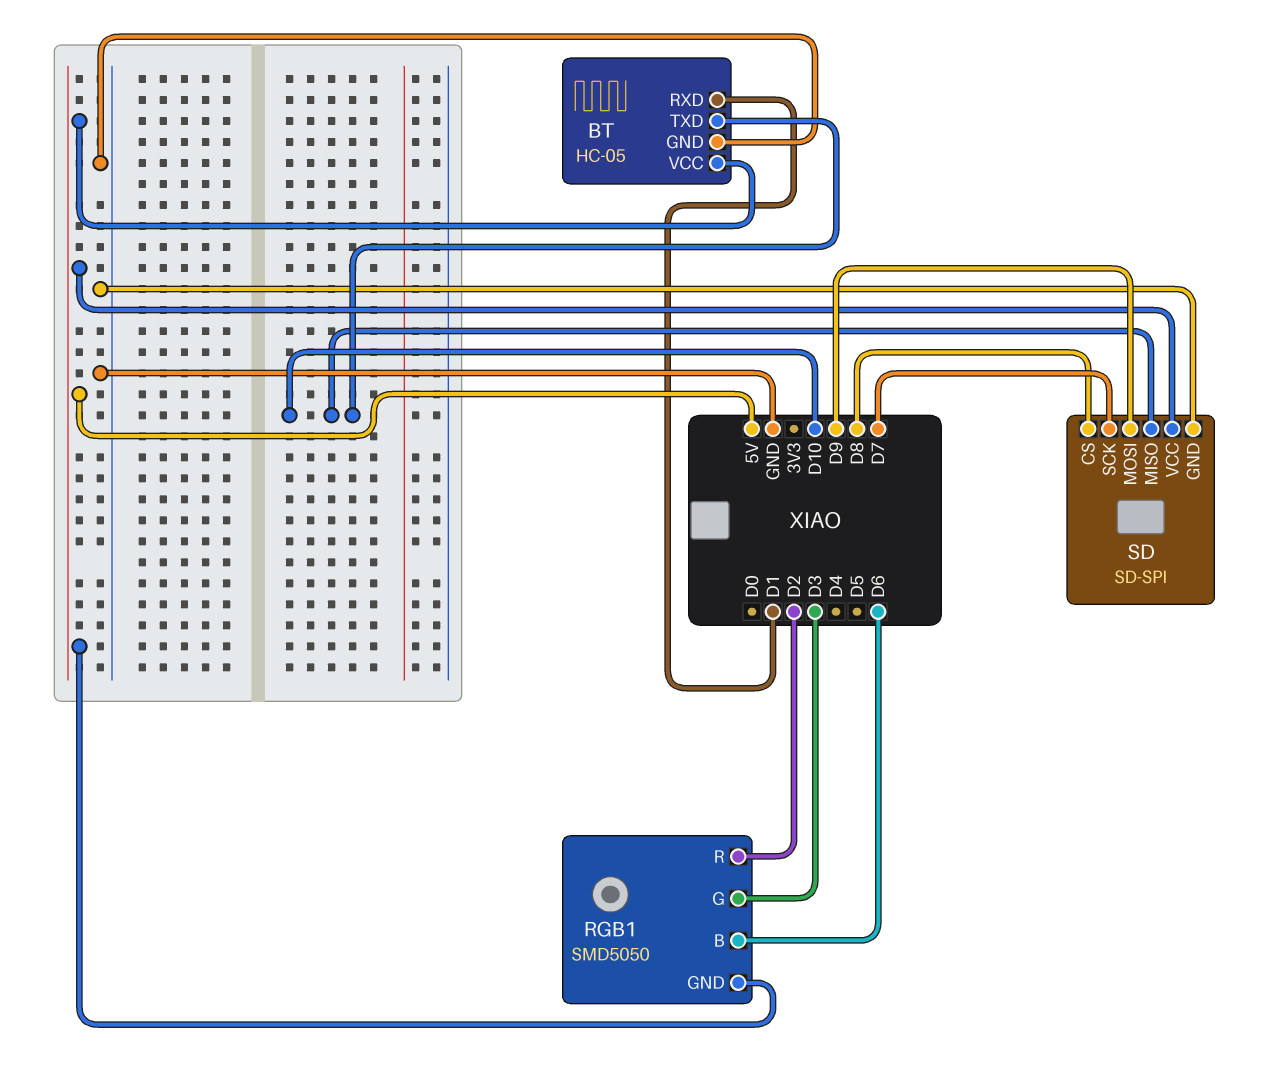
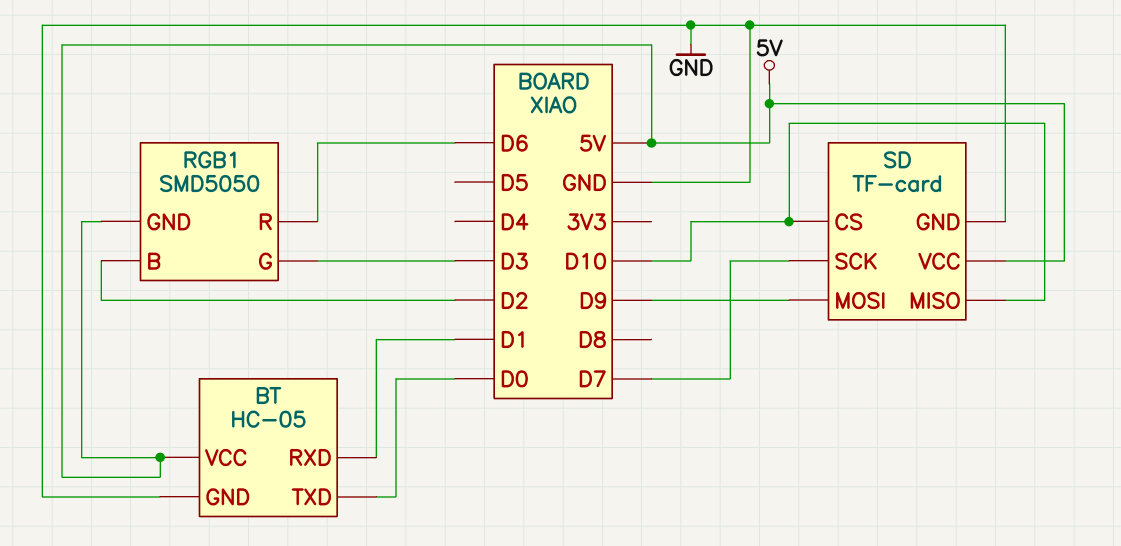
BT pin TXD: D10 -> D0
RGB1 pin B: D6 -> D2
RGB1 pin R: D2 -> D6
SD: SD-SPI -> TF-card
SD pin CS: D8 -> D10

